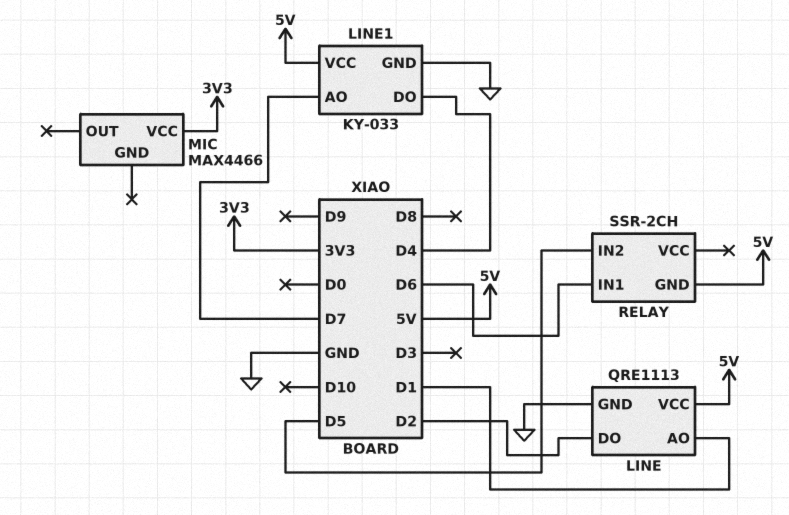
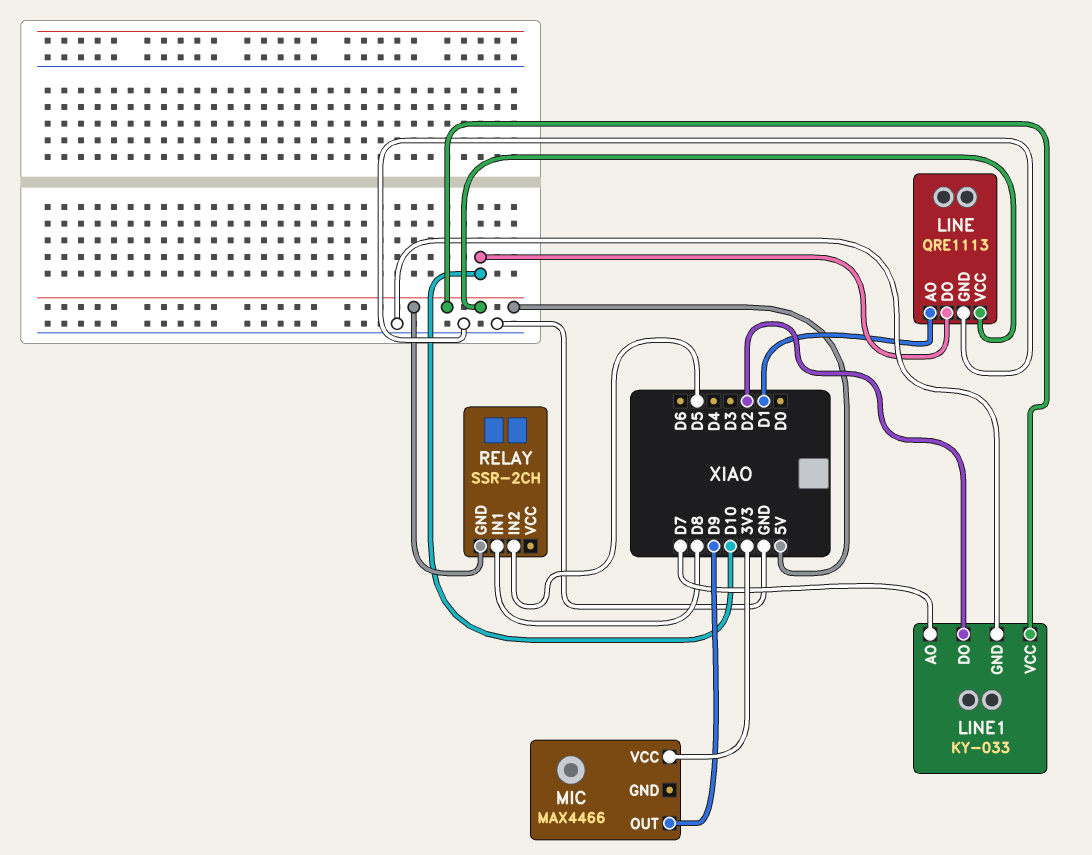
LINE pin DO: D2 -> D10
LINE1 pin DO: D4 -> D2
MIC pin OUT: none -> D9
RELAY pin IN1: D6 -> D8

